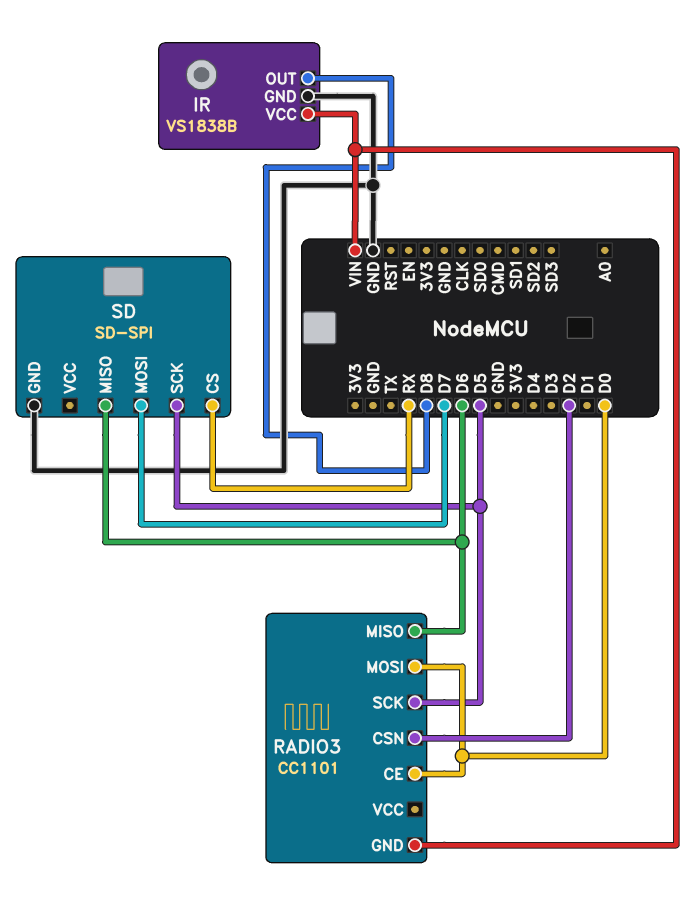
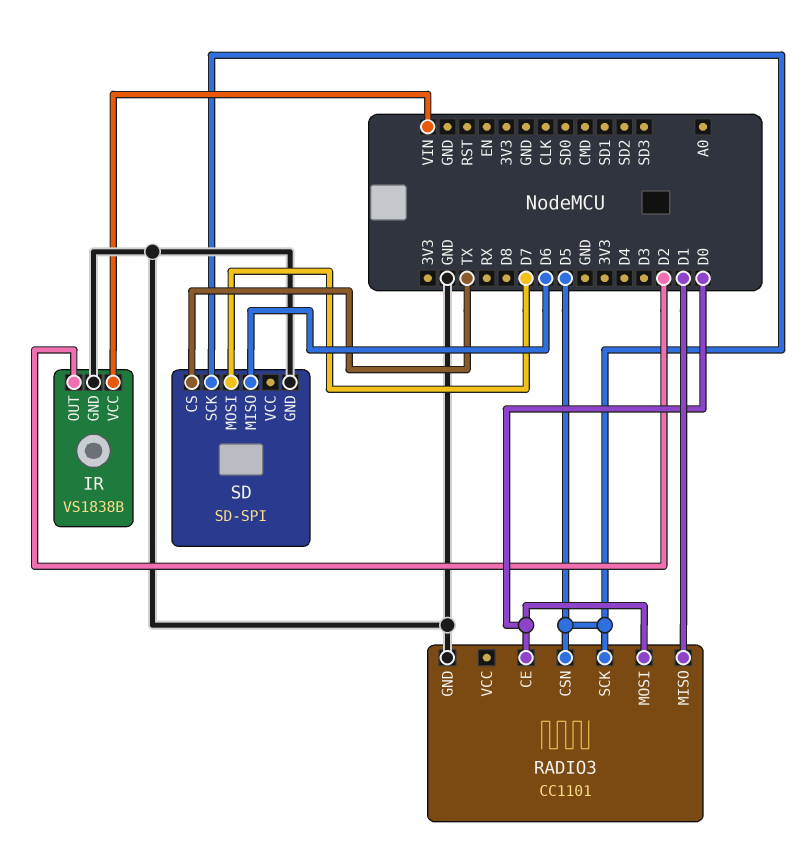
IR pin OUT: D8 -> D2
RADIO3 pin CSN: D2 -> D5
RADIO3 pin GND: VIN -> GND
RADIO3 pin MISO: D6 -> D1
SD pin CS: RX -> TX

